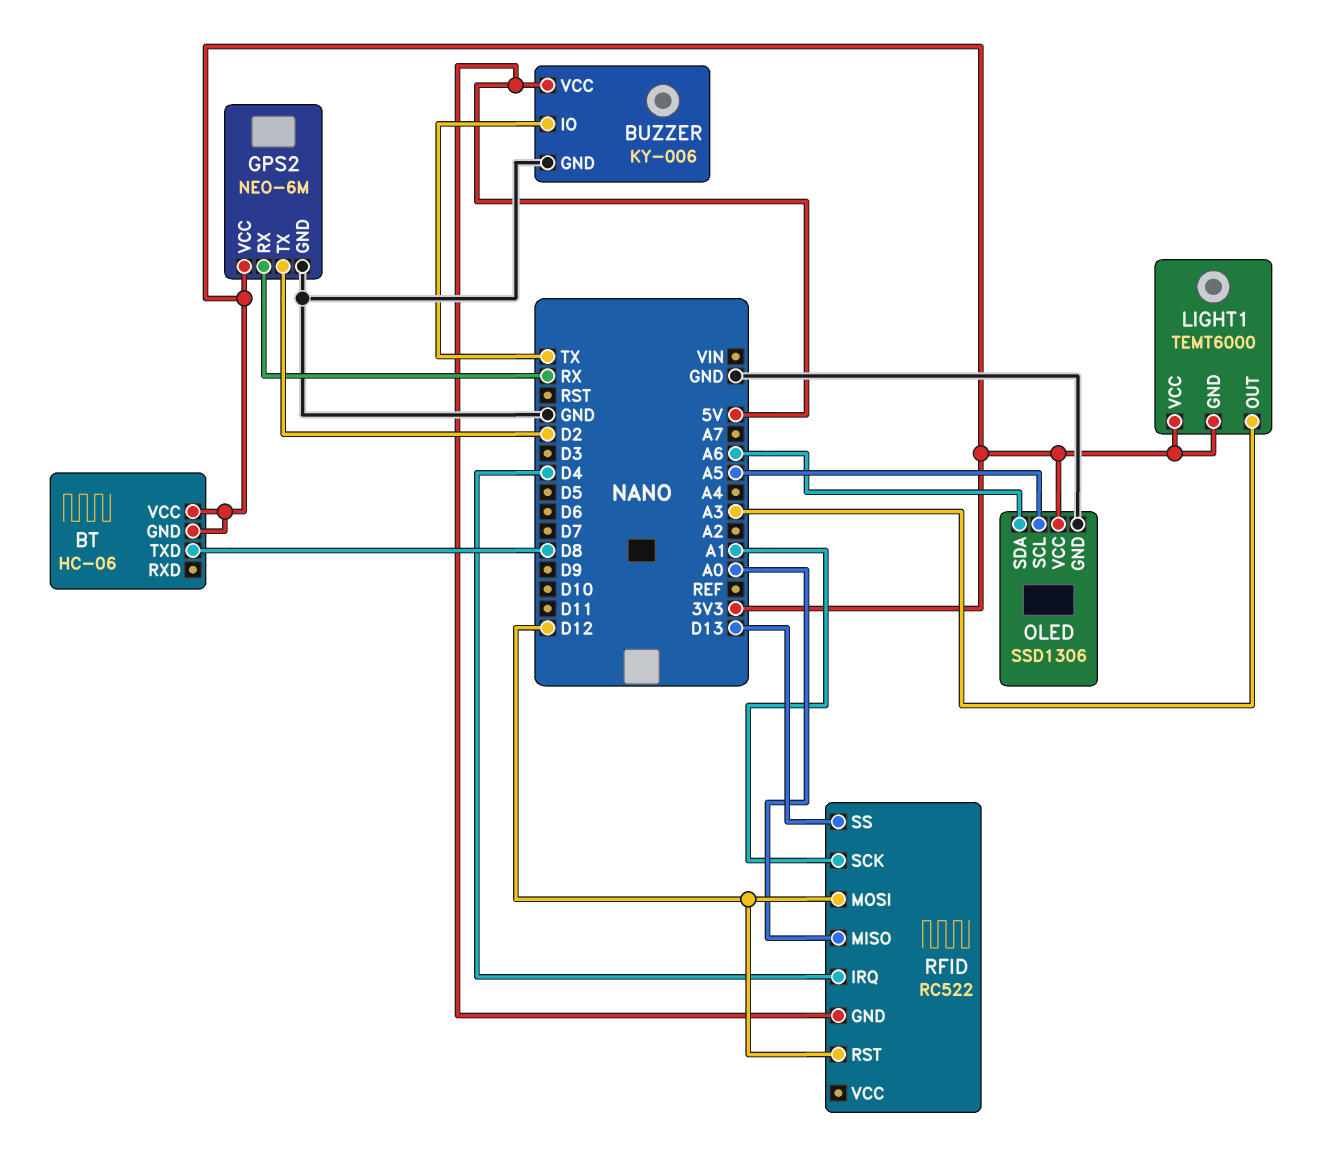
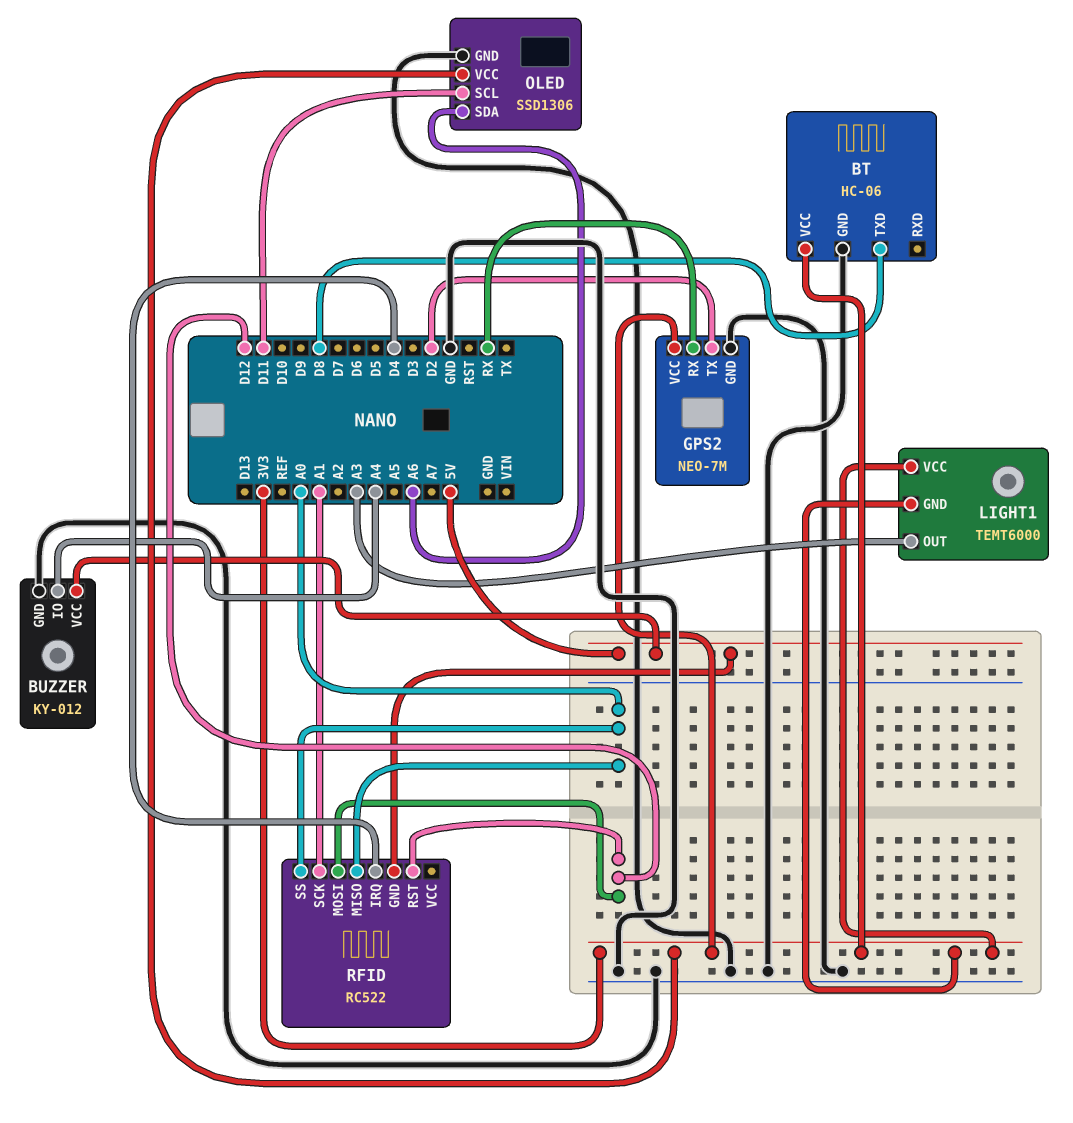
BT pin GND: 3V3 -> GND
BUZZER: KY-006 -> KY-012
BUZZER pin IO: TX -> A4
GPS2: NEO-6M -> NEO-7M
OLED pin SCL: A5 -> D11
RFID pin SS: D13 -> A0

